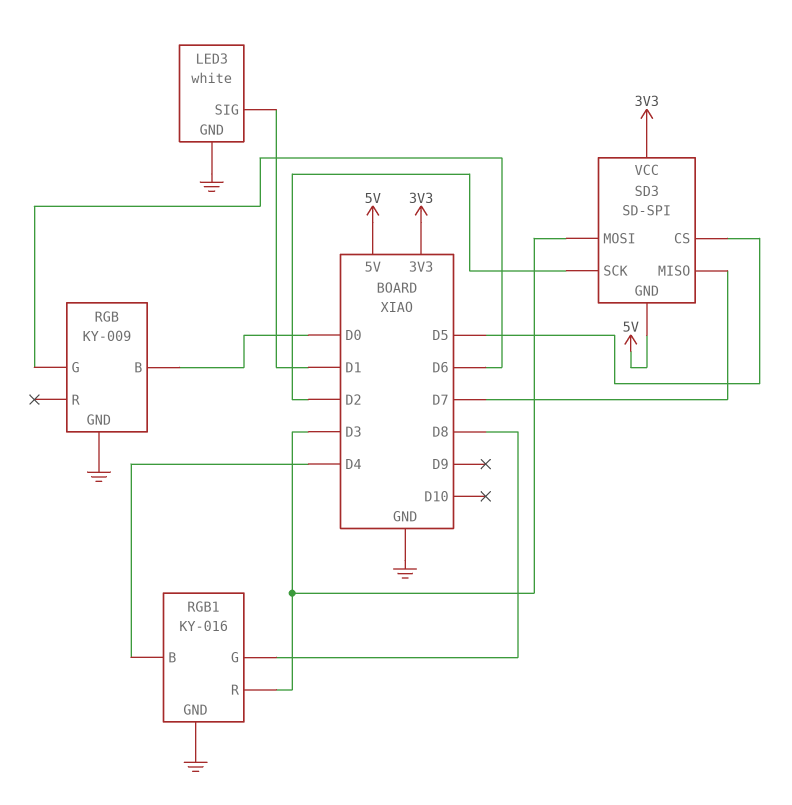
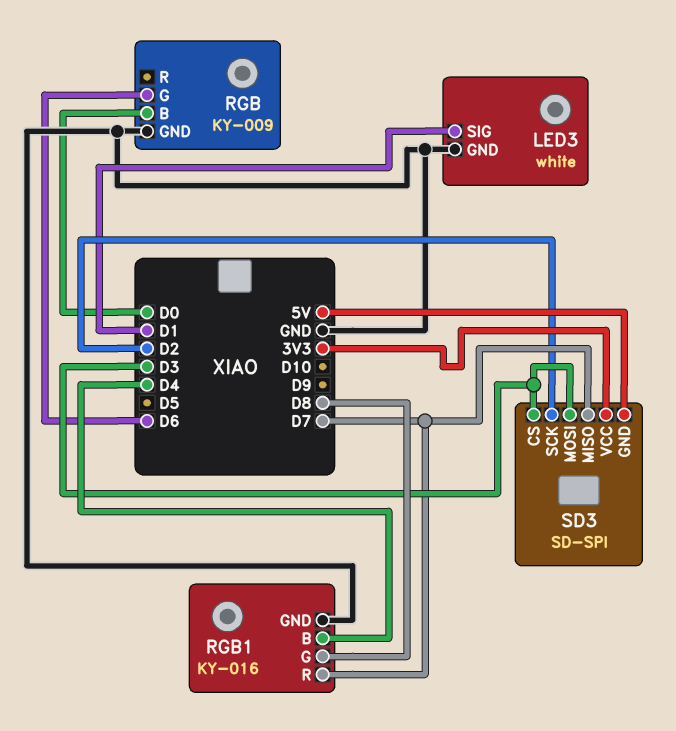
RGB1 pin R: D3 -> D7
SD3 pin CS: D5 -> D3

